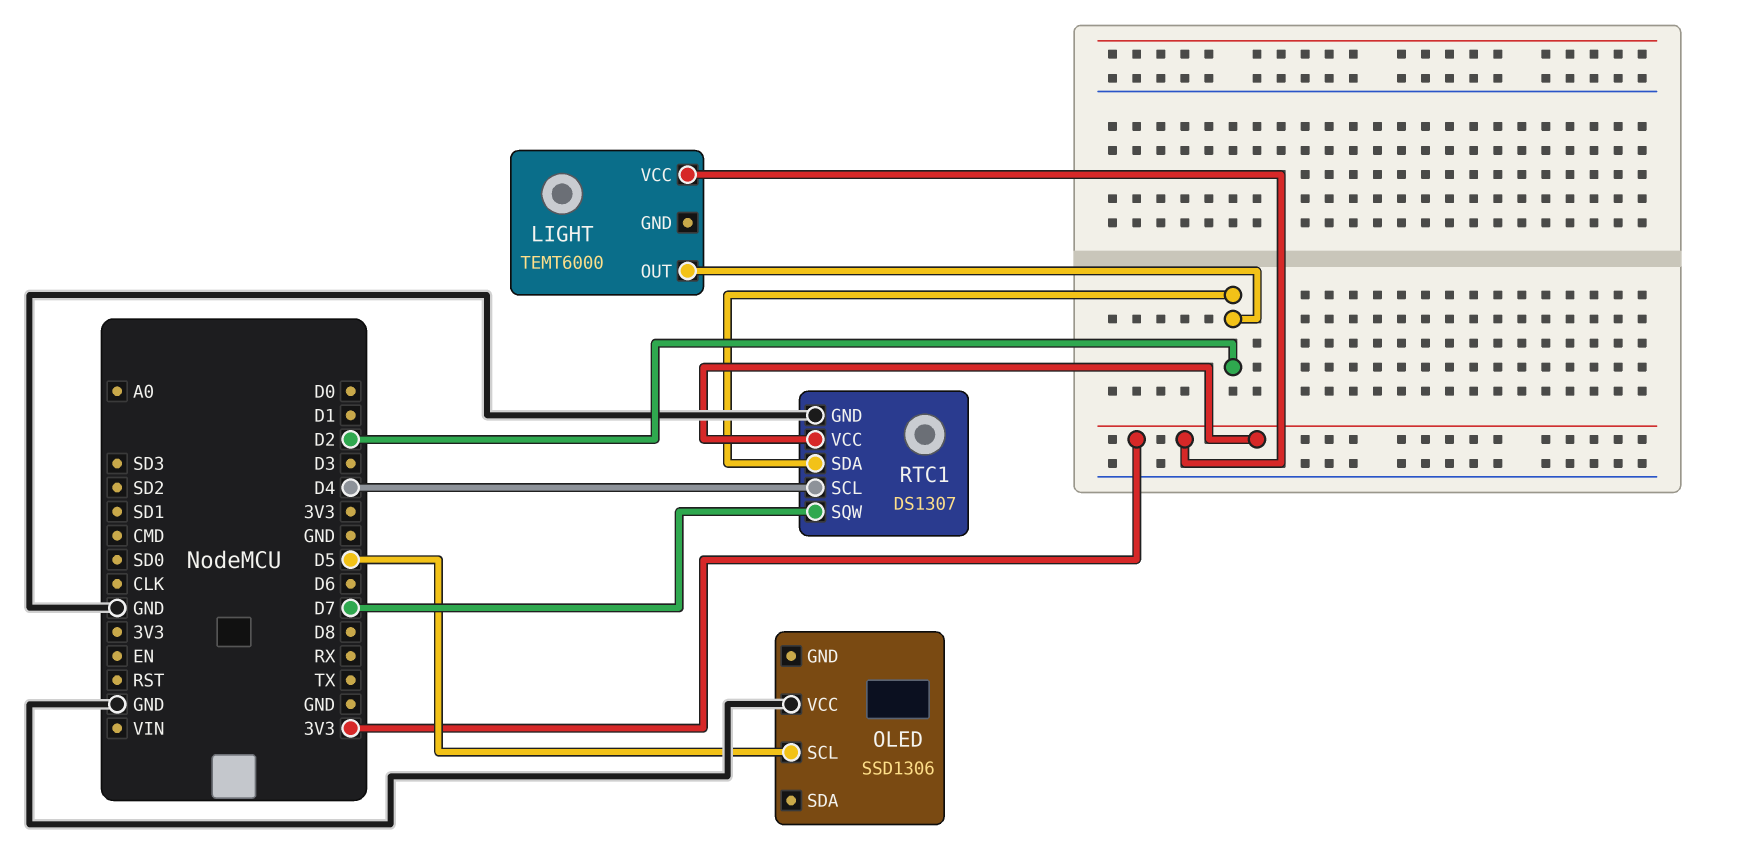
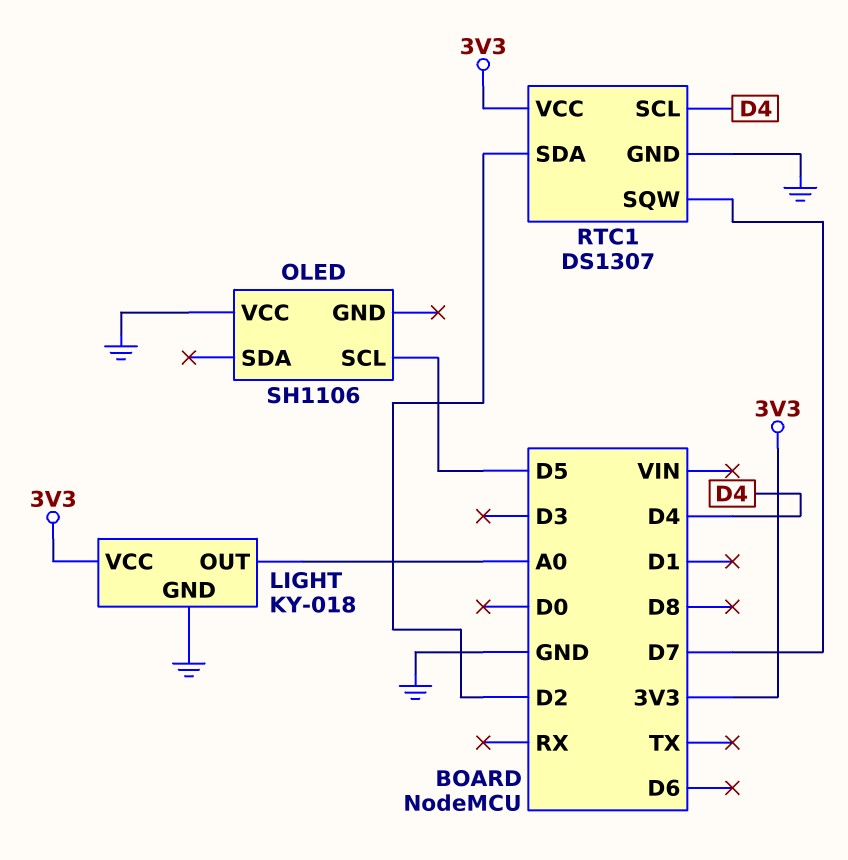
LIGHT: TEMT6000 -> KY-018
LIGHT pin GND: none -> GND
LIGHT pin OUT: D2 -> A0
OLED: SSD1306 -> SH1106

